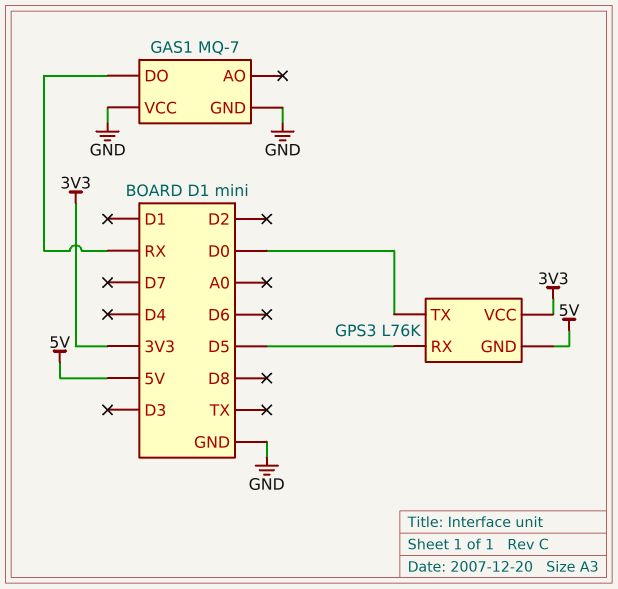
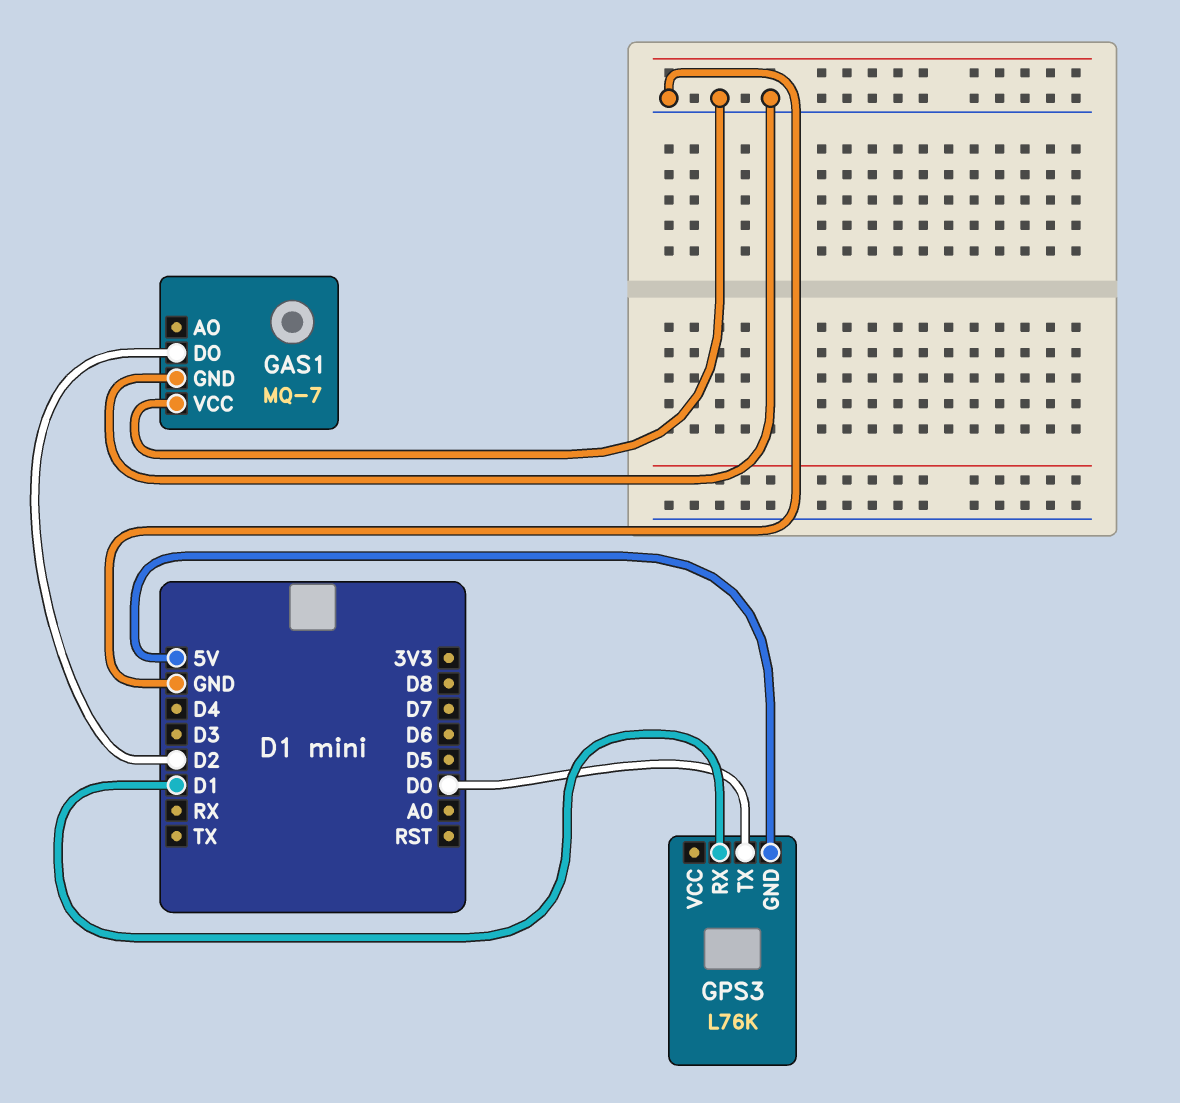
GAS1 pin DO: RX -> D2
GPS3 pin RX: D5 -> D1
GPS3 pin VCC: 3V3 -> none

